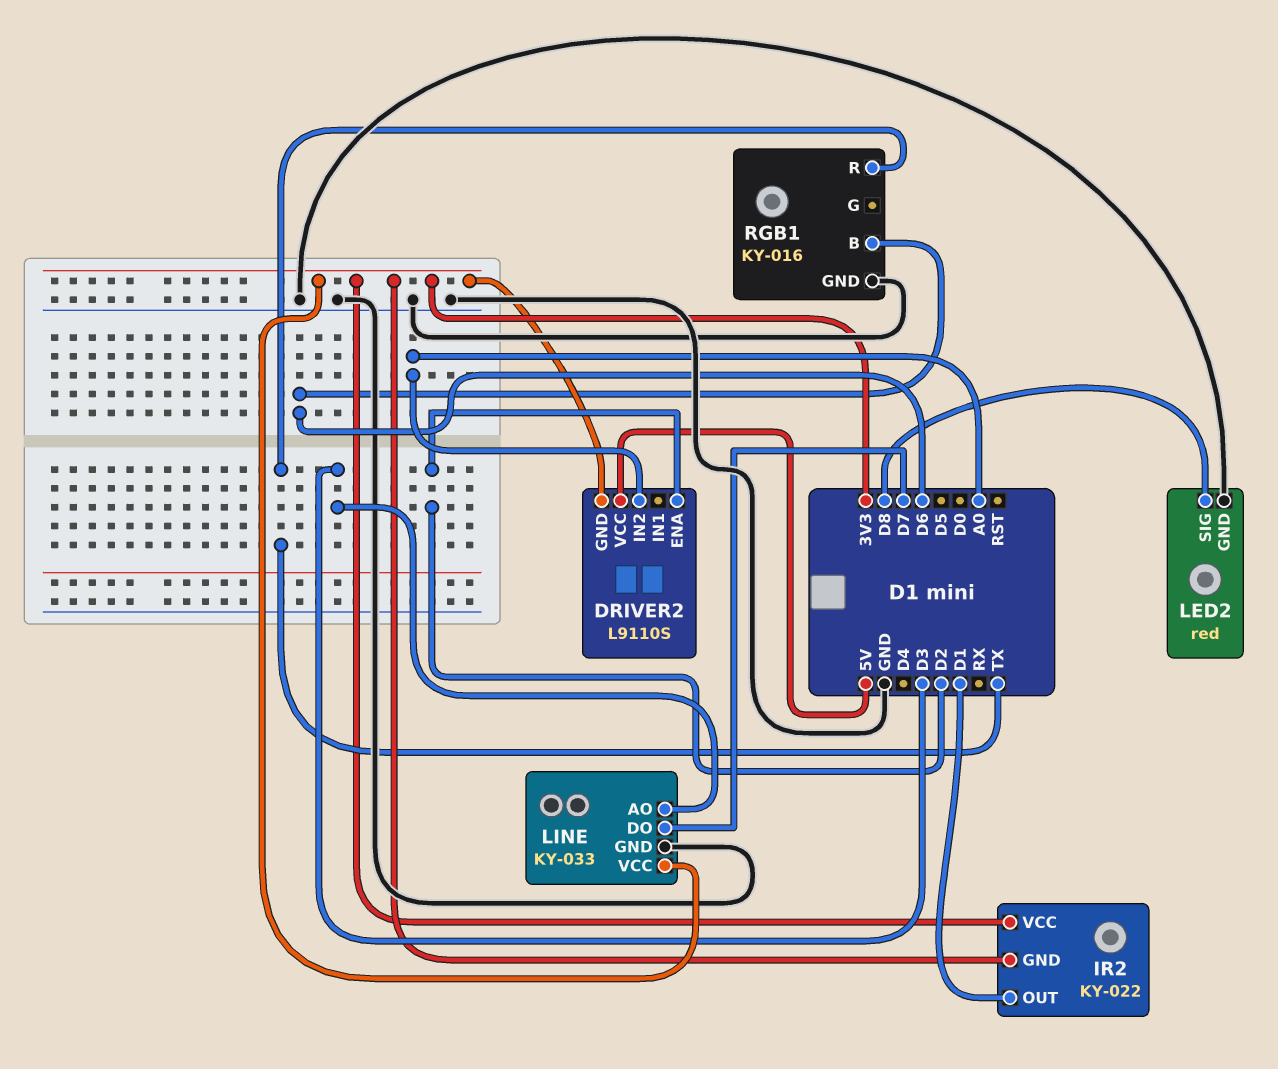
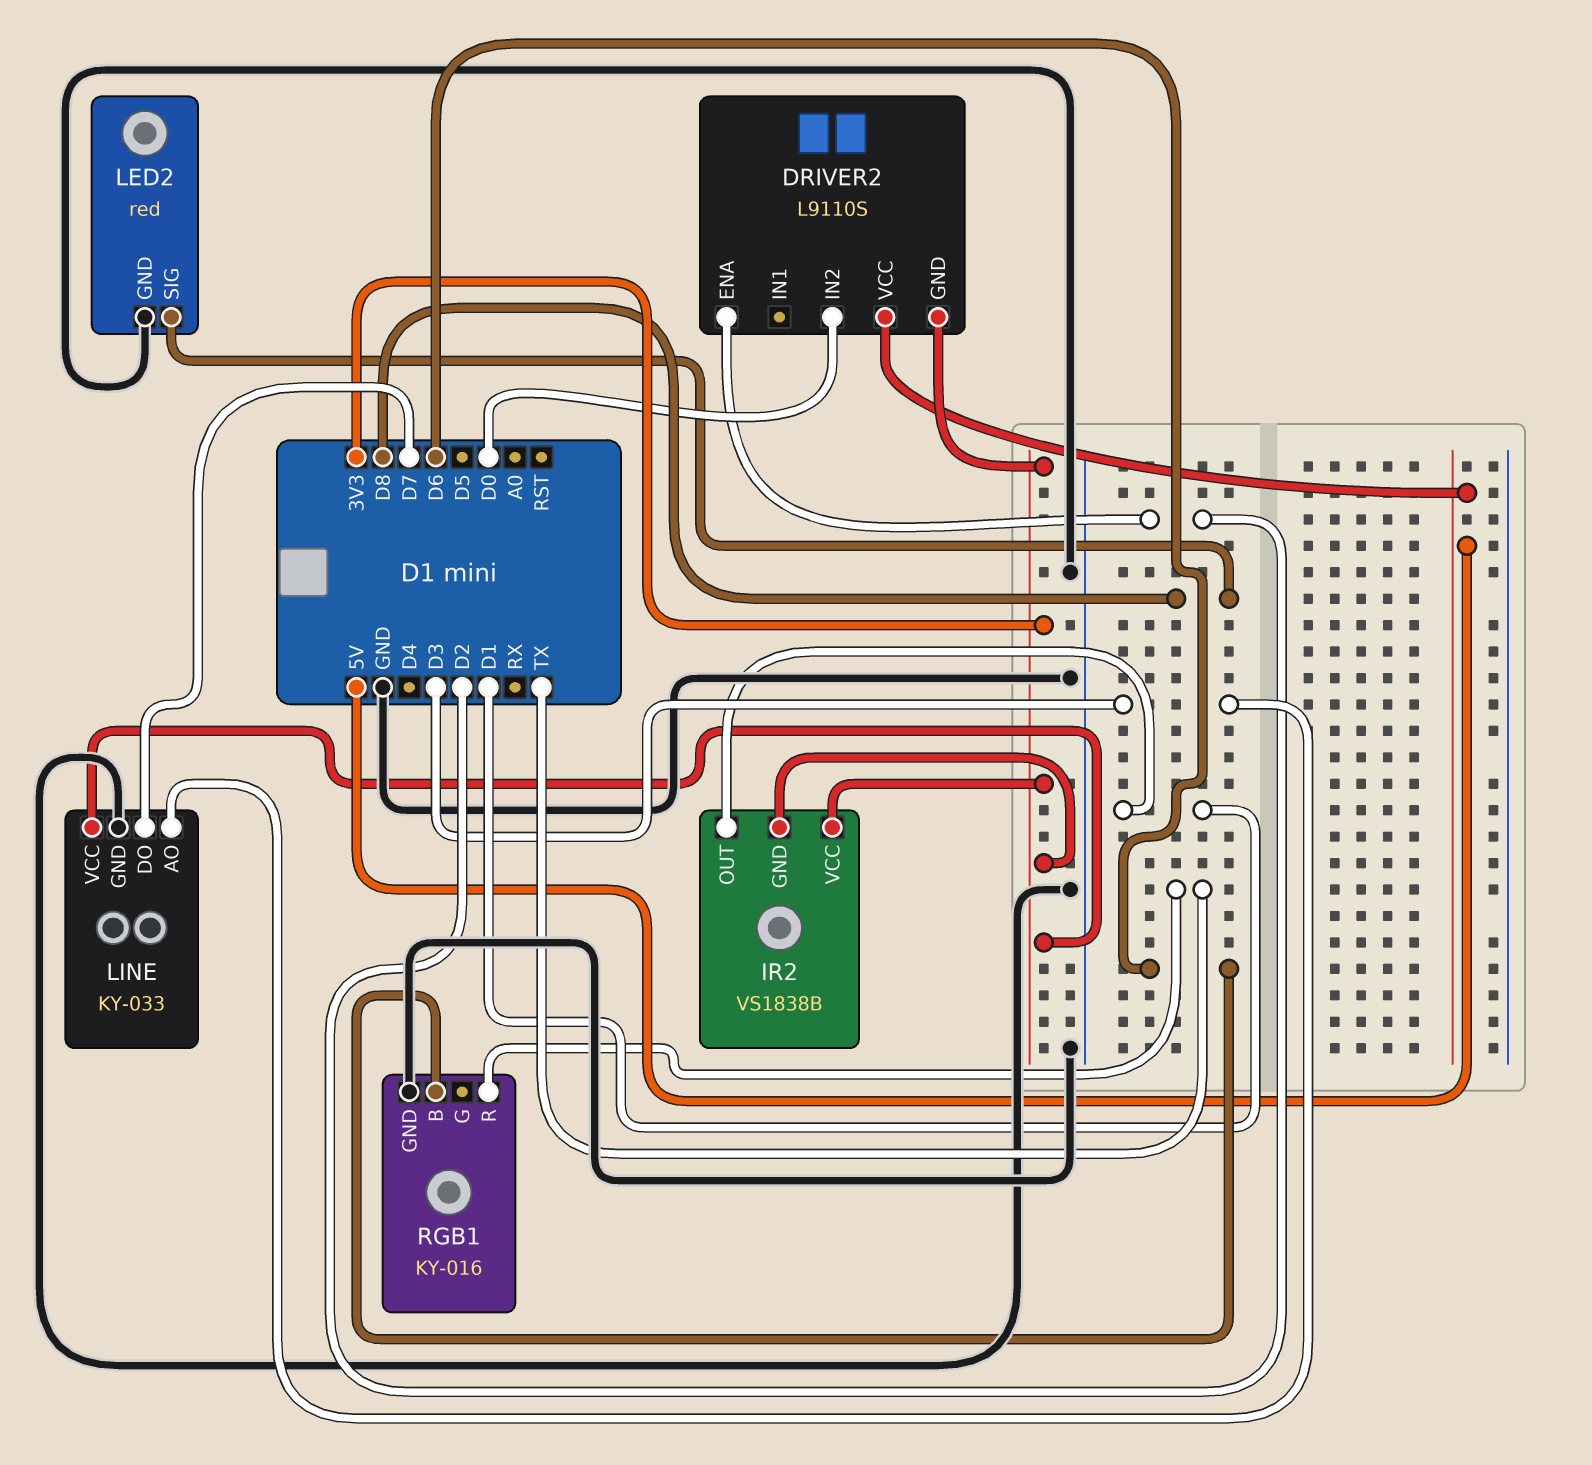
DRIVER2 pin IN2: A0 -> D0
IR2: KY-022 -> VS1838B

